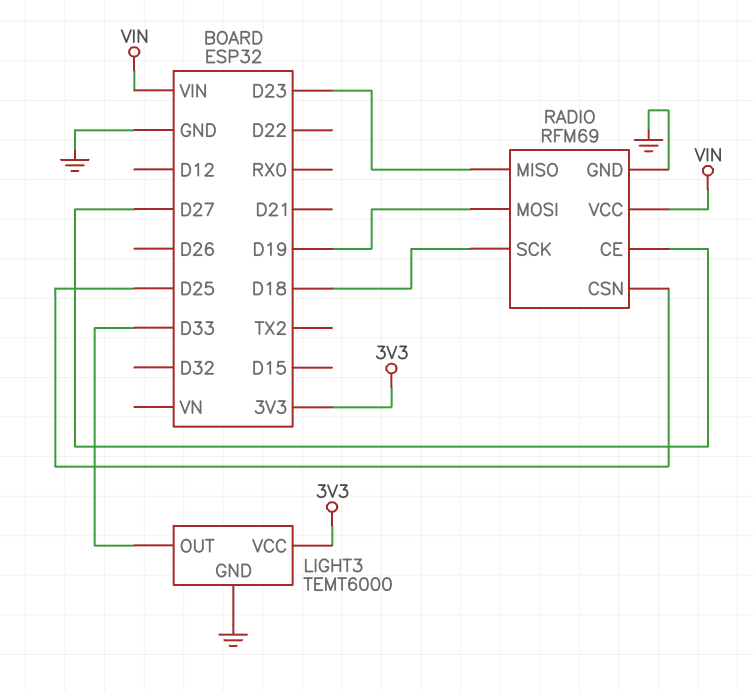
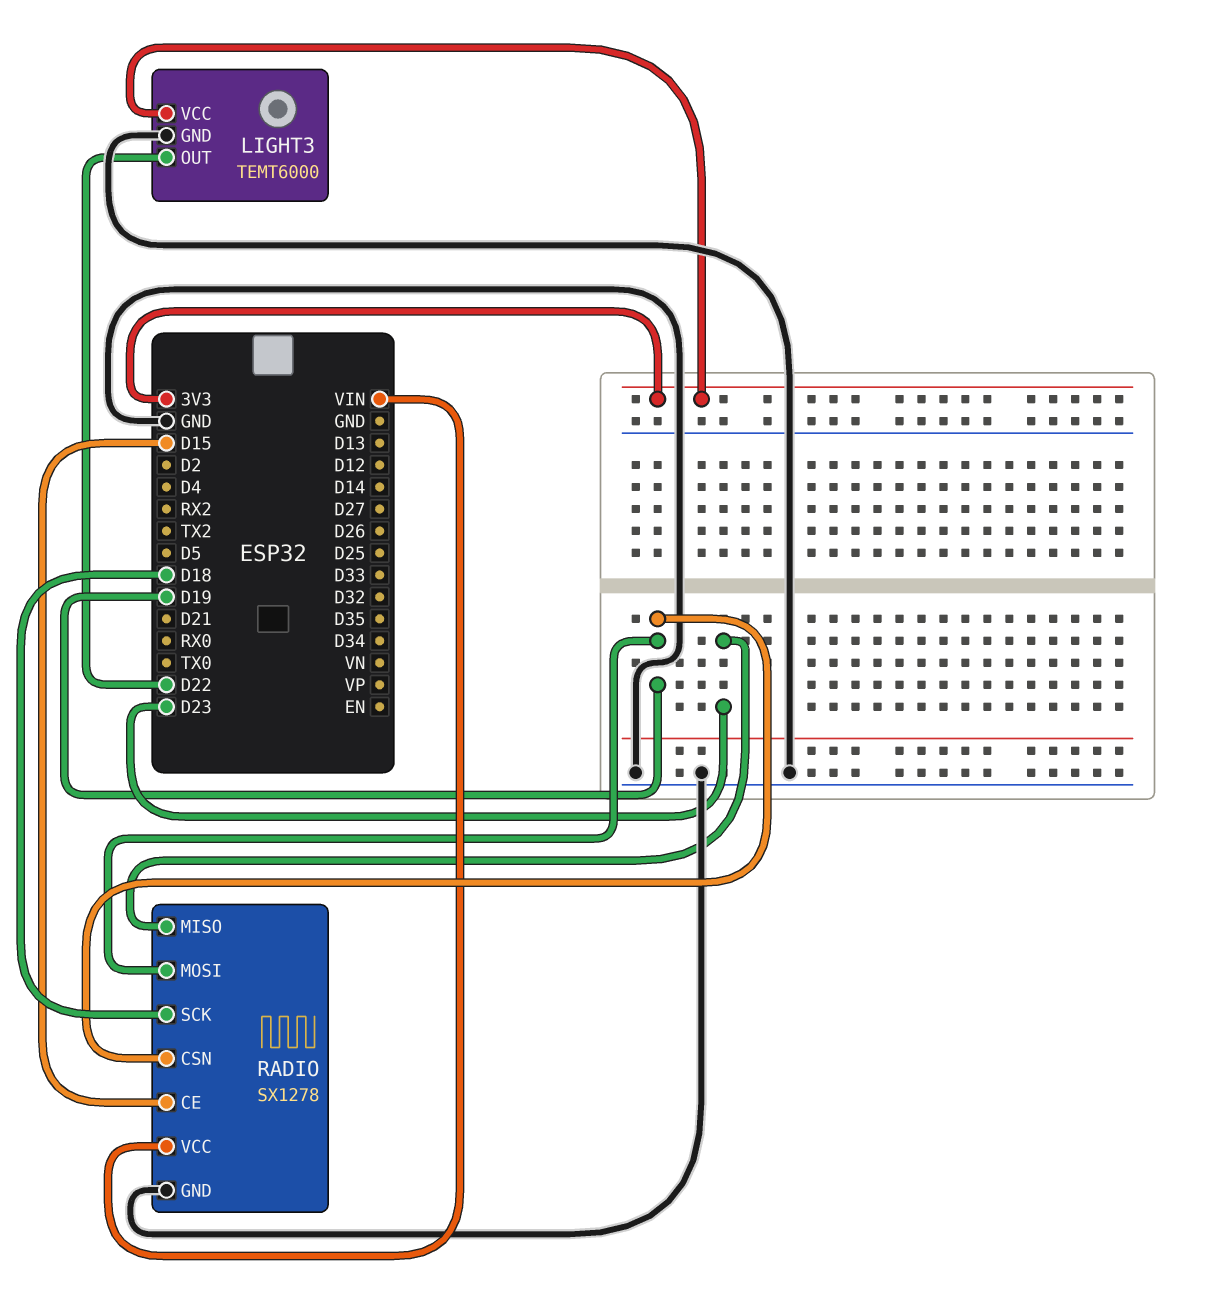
LIGHT3 pin OUT: D33 -> D22
RADIO: RFM69 -> SX1278
RADIO pin CE: D27 -> D15
RADIO pin CSN: D25 -> D19

